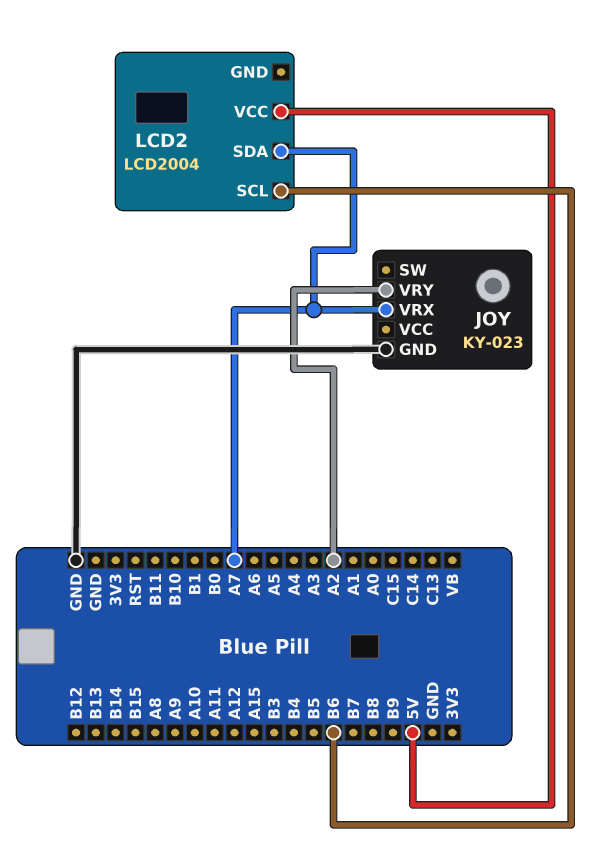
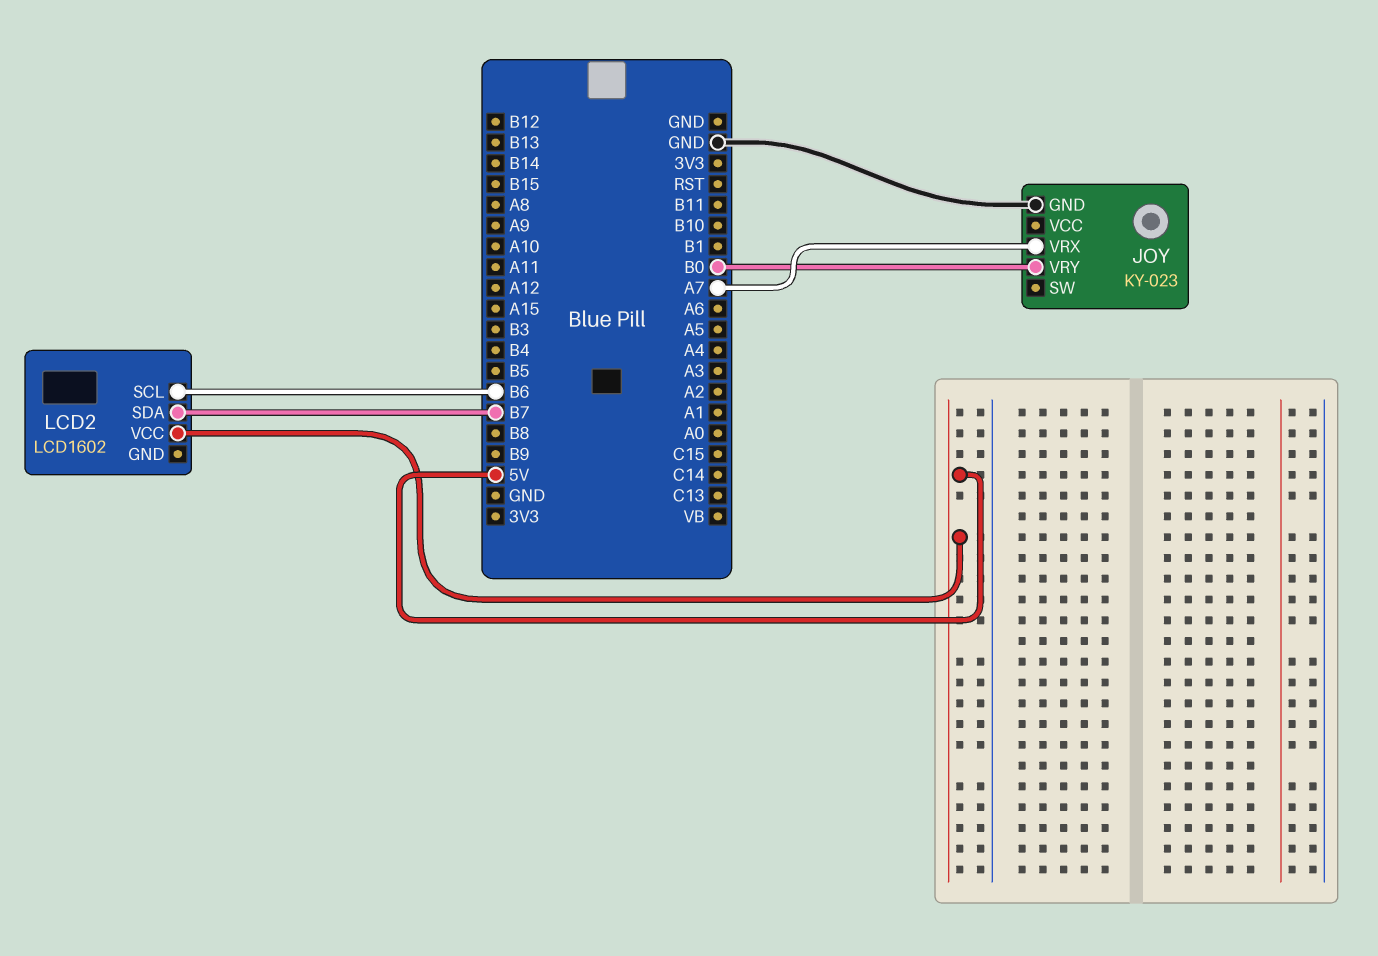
JOY pin VRY: A2 -> B0
LCD2: LCD2004 -> LCD1602
LCD2 pin SDA: A7 -> B7

